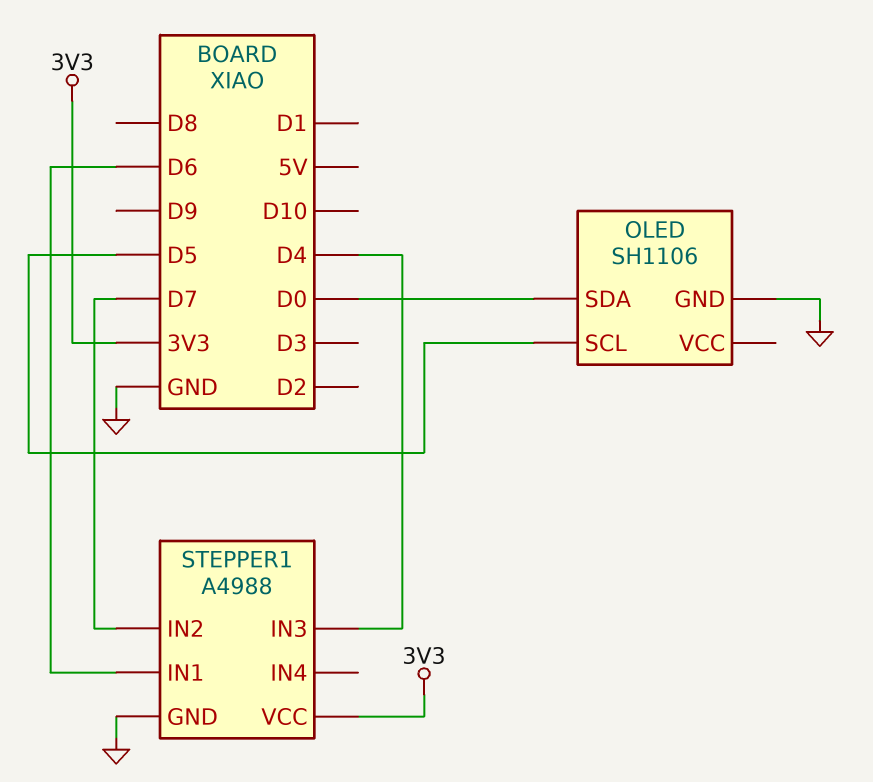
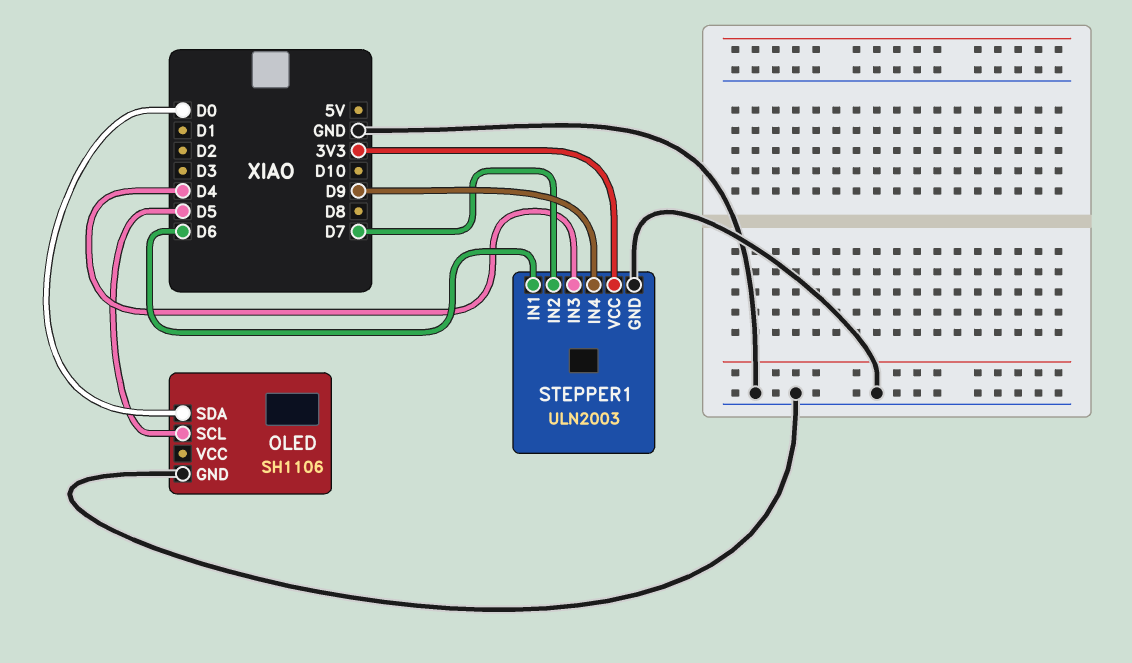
STEPPER1: A4988 -> ULN2003
STEPPER1 pin IN4: none -> D9

